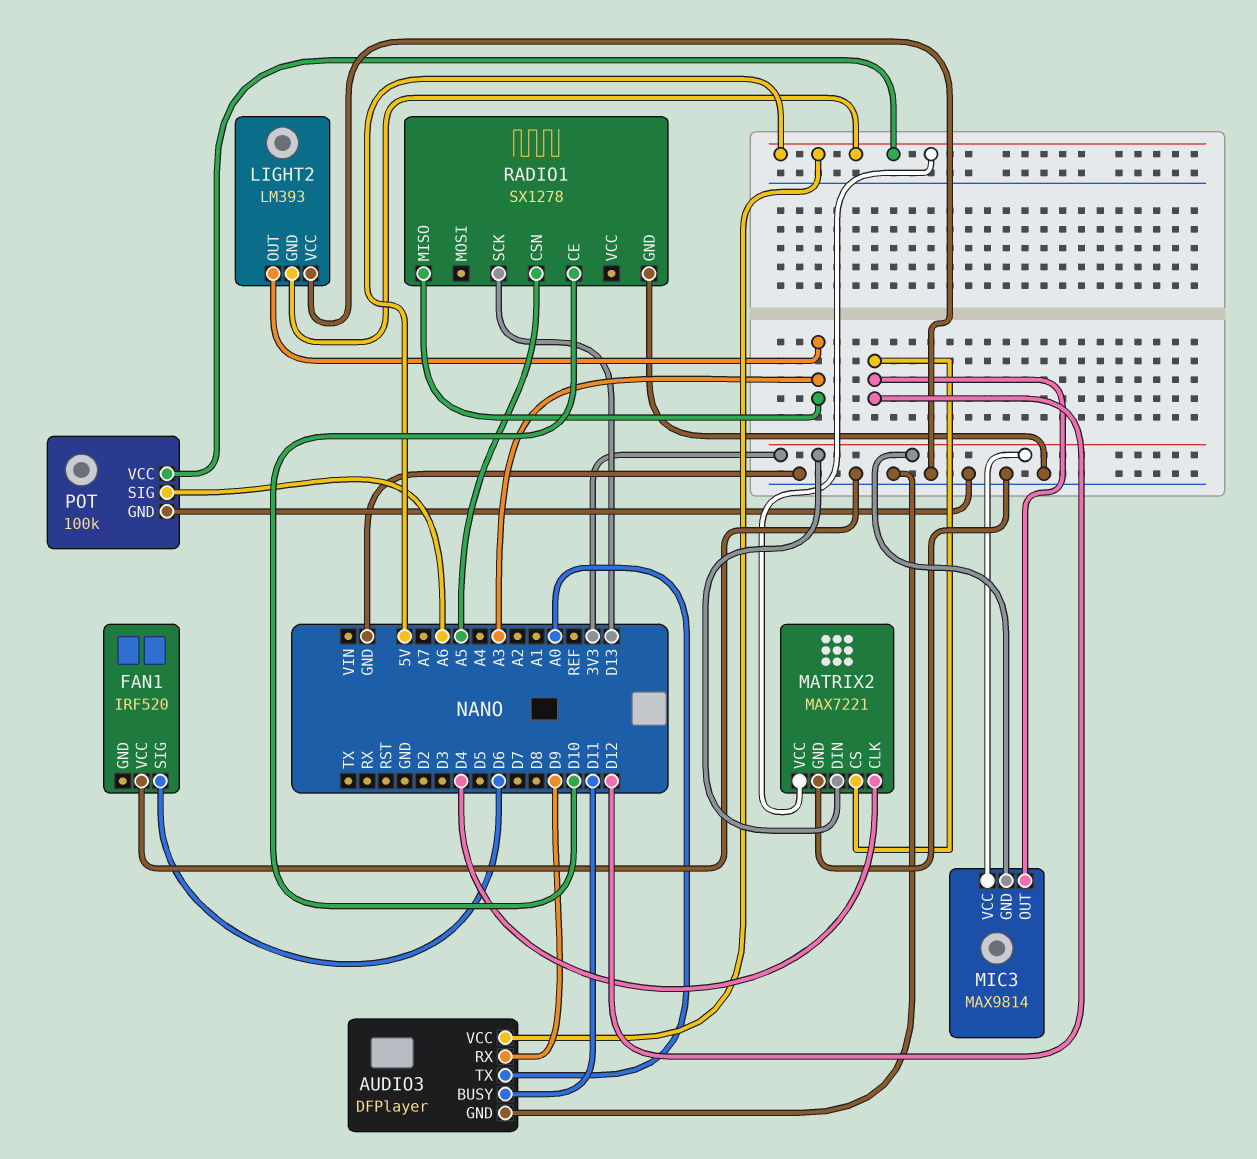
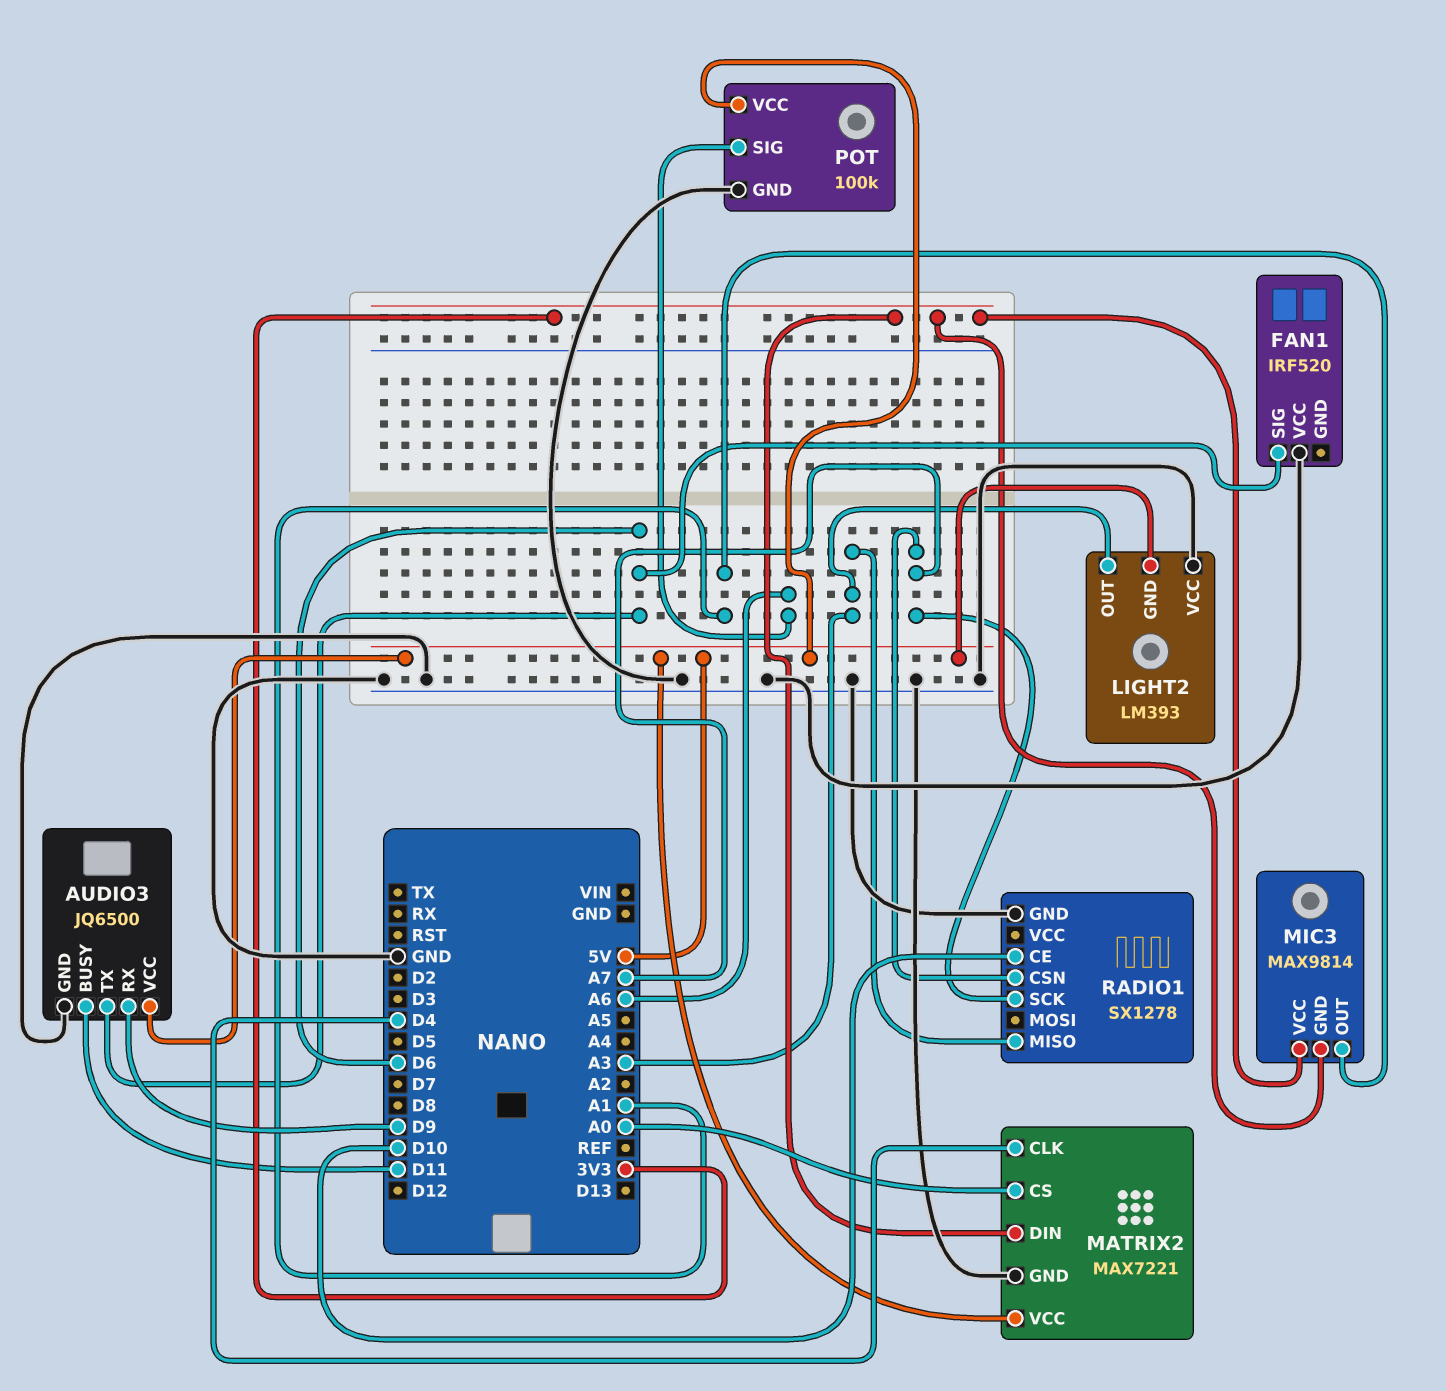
AUDIO3: DFPlayer -> JQ6500
AUDIO3 pin TX: A0 -> D6
MATRIX2 pin CS: D12 -> A0
MIC3 pin OUT: D12 -> A1
RADIO1 pin CSN: A5 -> A7
RADIO1 pin SCK: D13 -> A7

